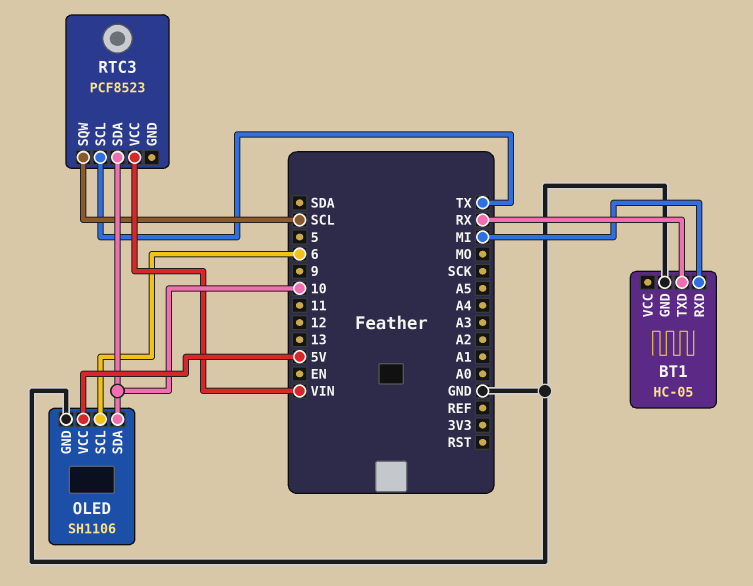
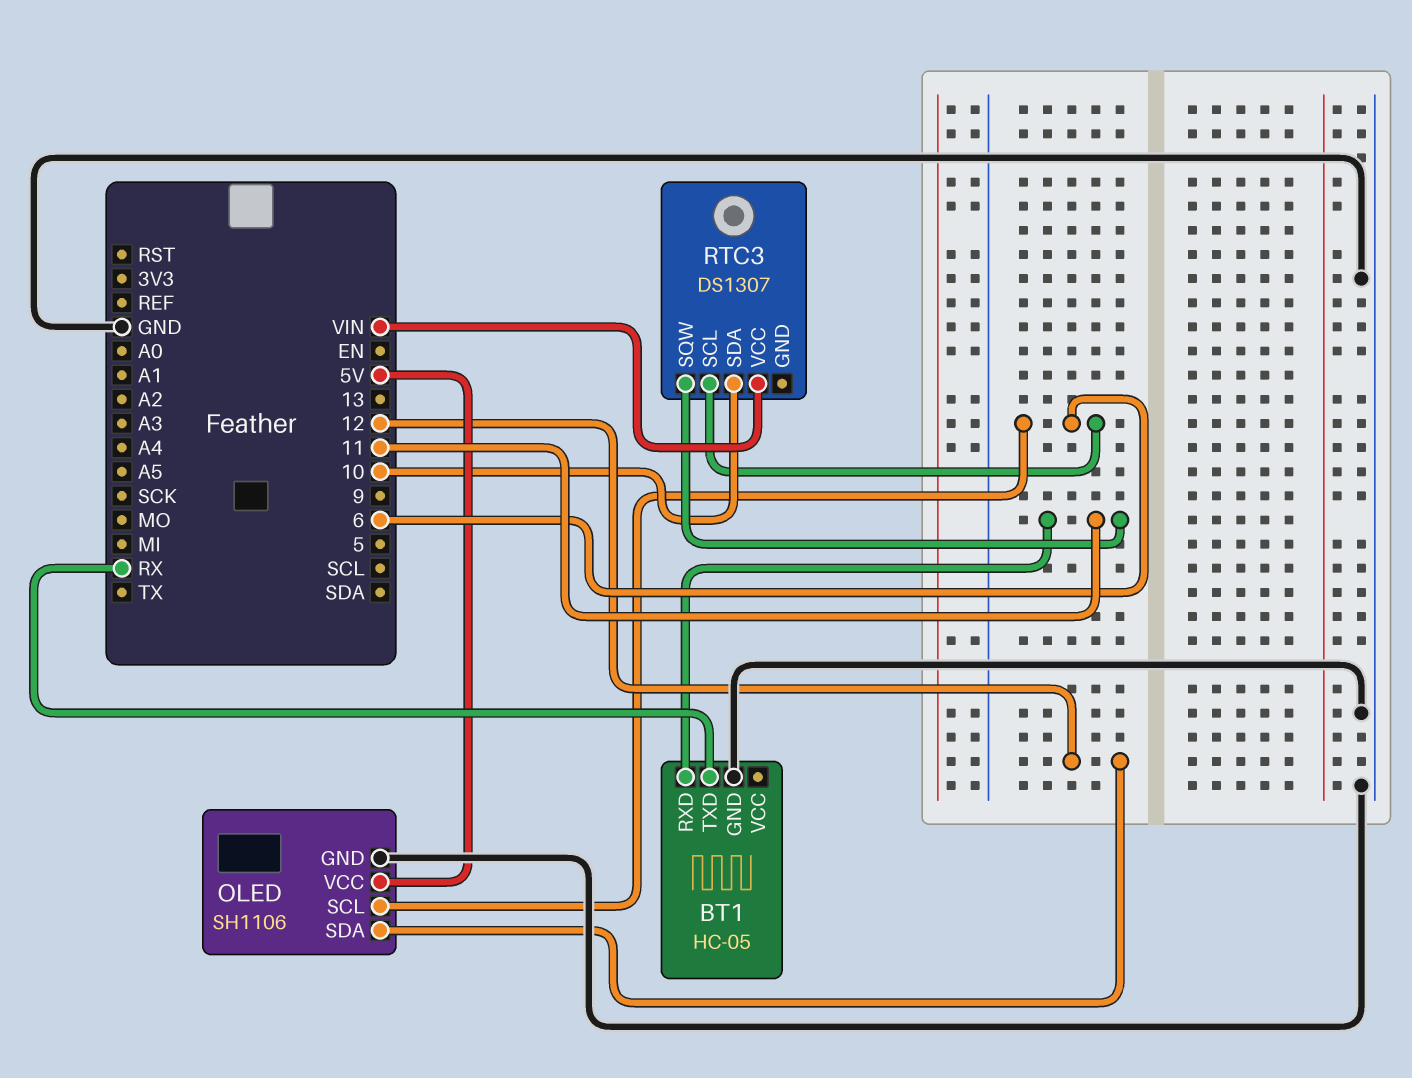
BT1 pin RXD: MI -> 11
OLED pin SDA: 10 -> 12
RTC3: PCF8523 -> DS1307
RTC3 pin SCL: TX -> 6
RTC3 pin SQW: SCL -> 11

